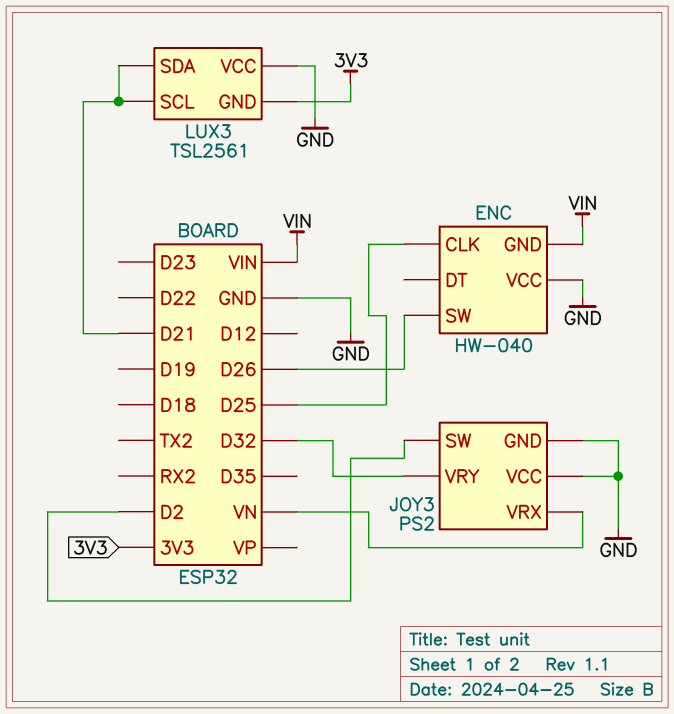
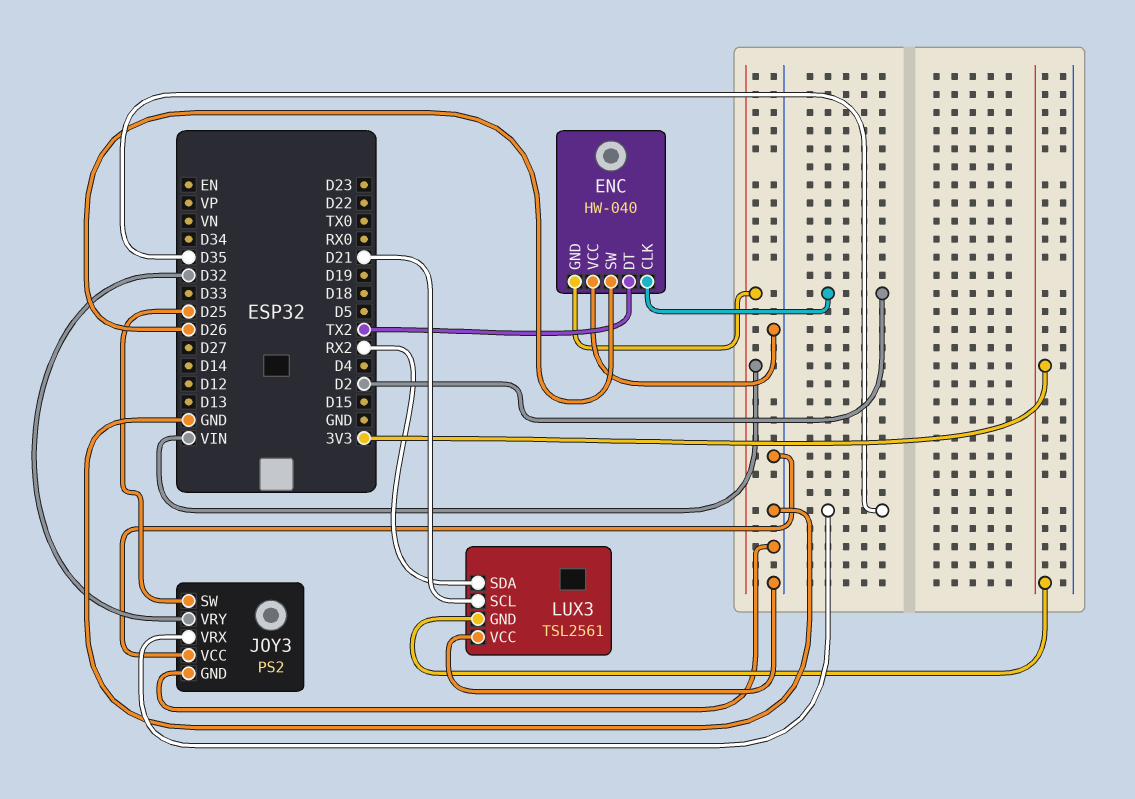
ENC pin CLK: D25 -> D2
ENC pin DT: none -> TX2
JOY3 pin SW: D2 -> D25
JOY3 pin VRX: VN -> D35
LUX3 pin SDA: D21 -> RX2

